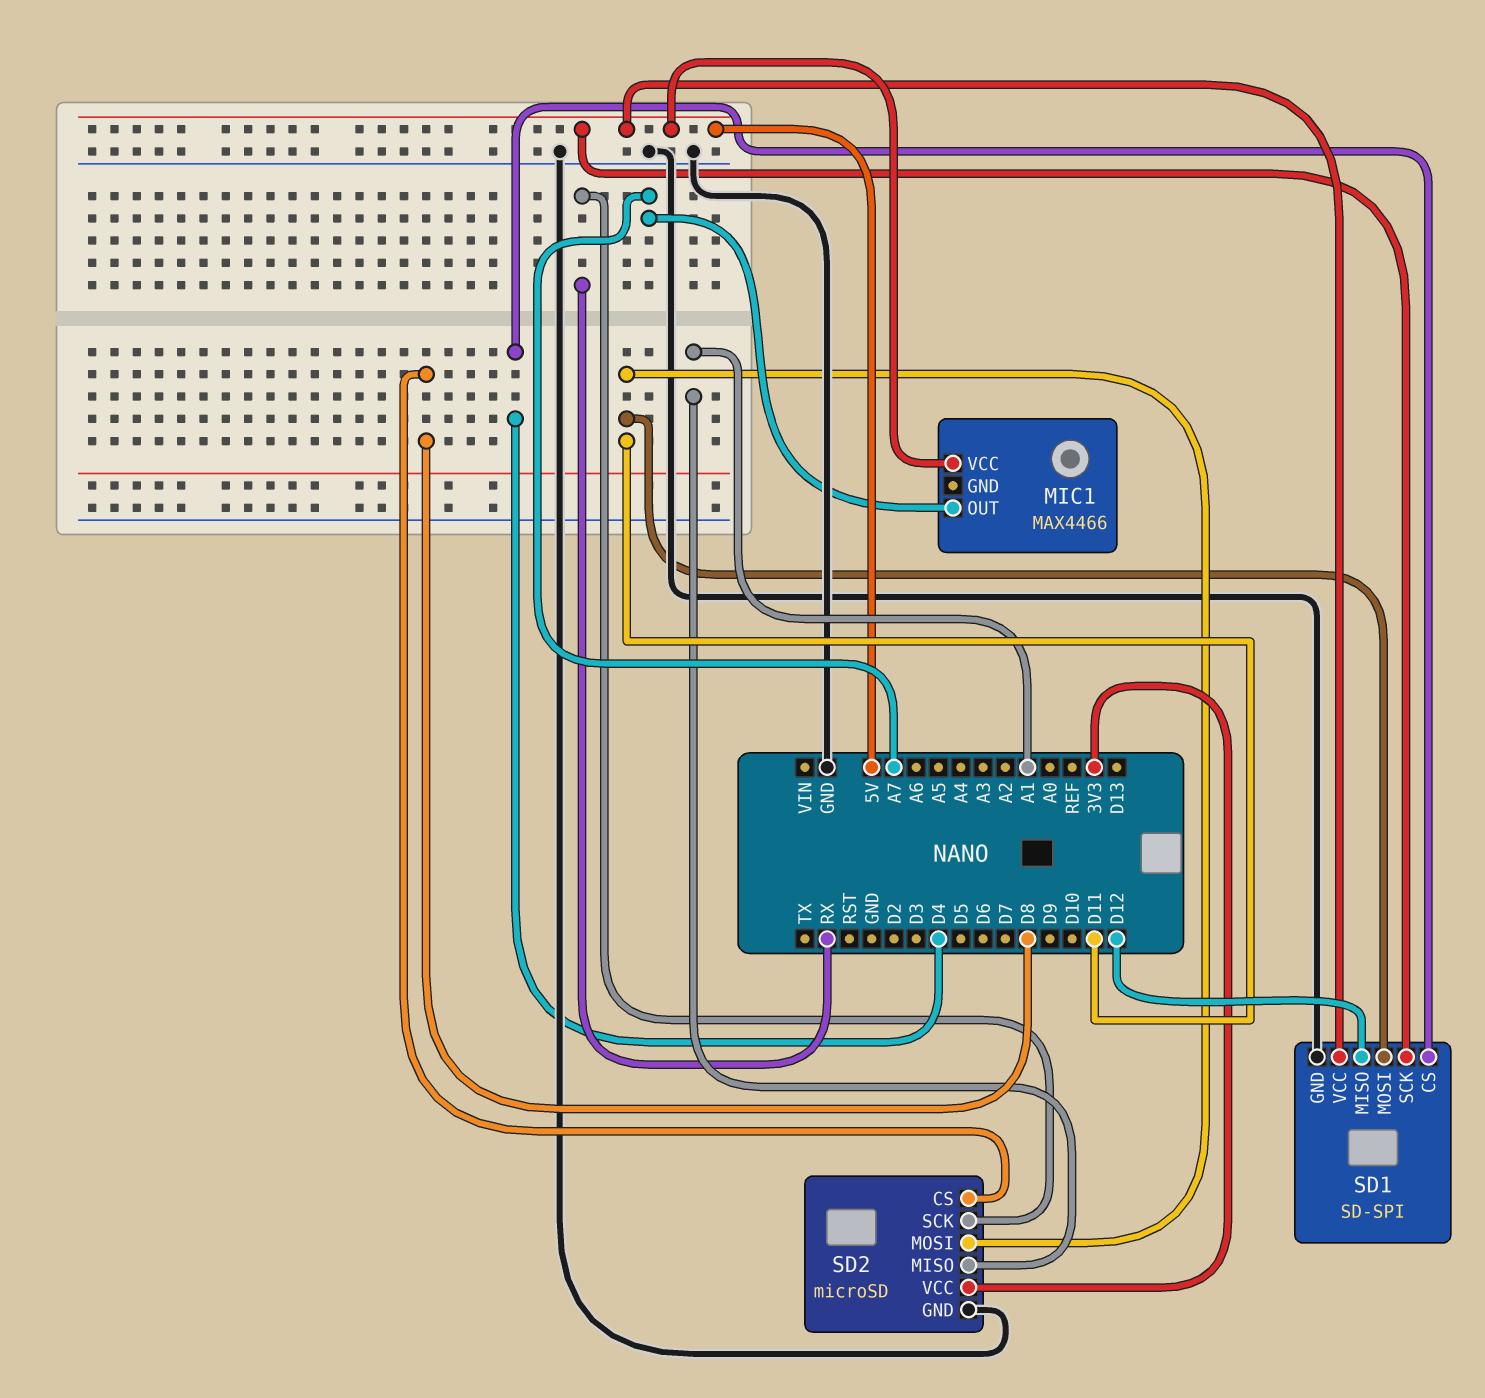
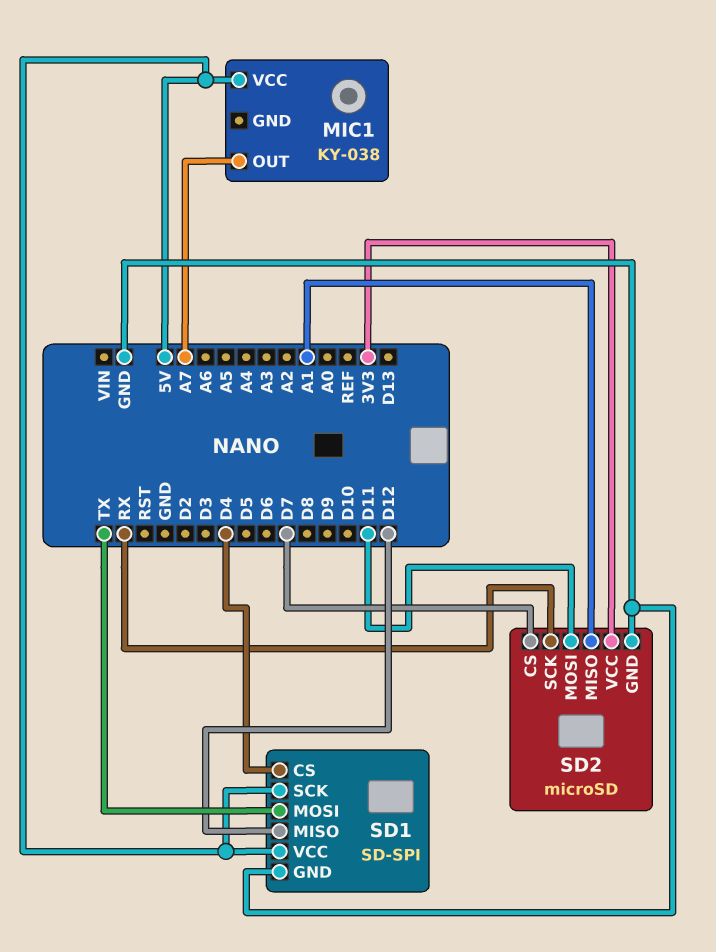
MIC1: MAX4466 -> KY-038
SD1 pin MOSI: D11 -> TX
SD2 pin CS: D8 -> D7

